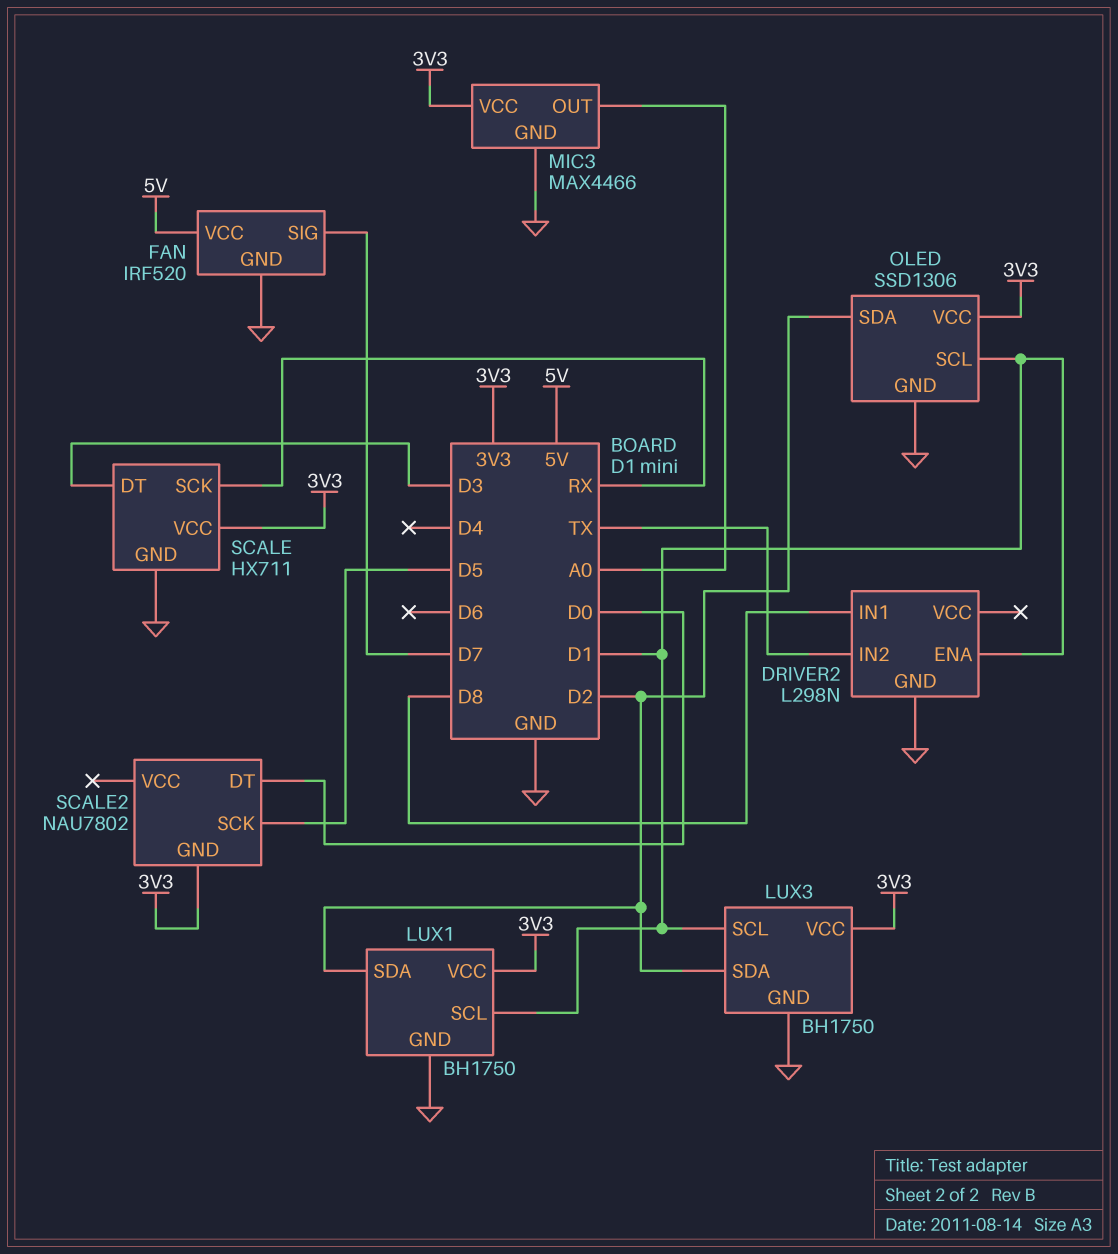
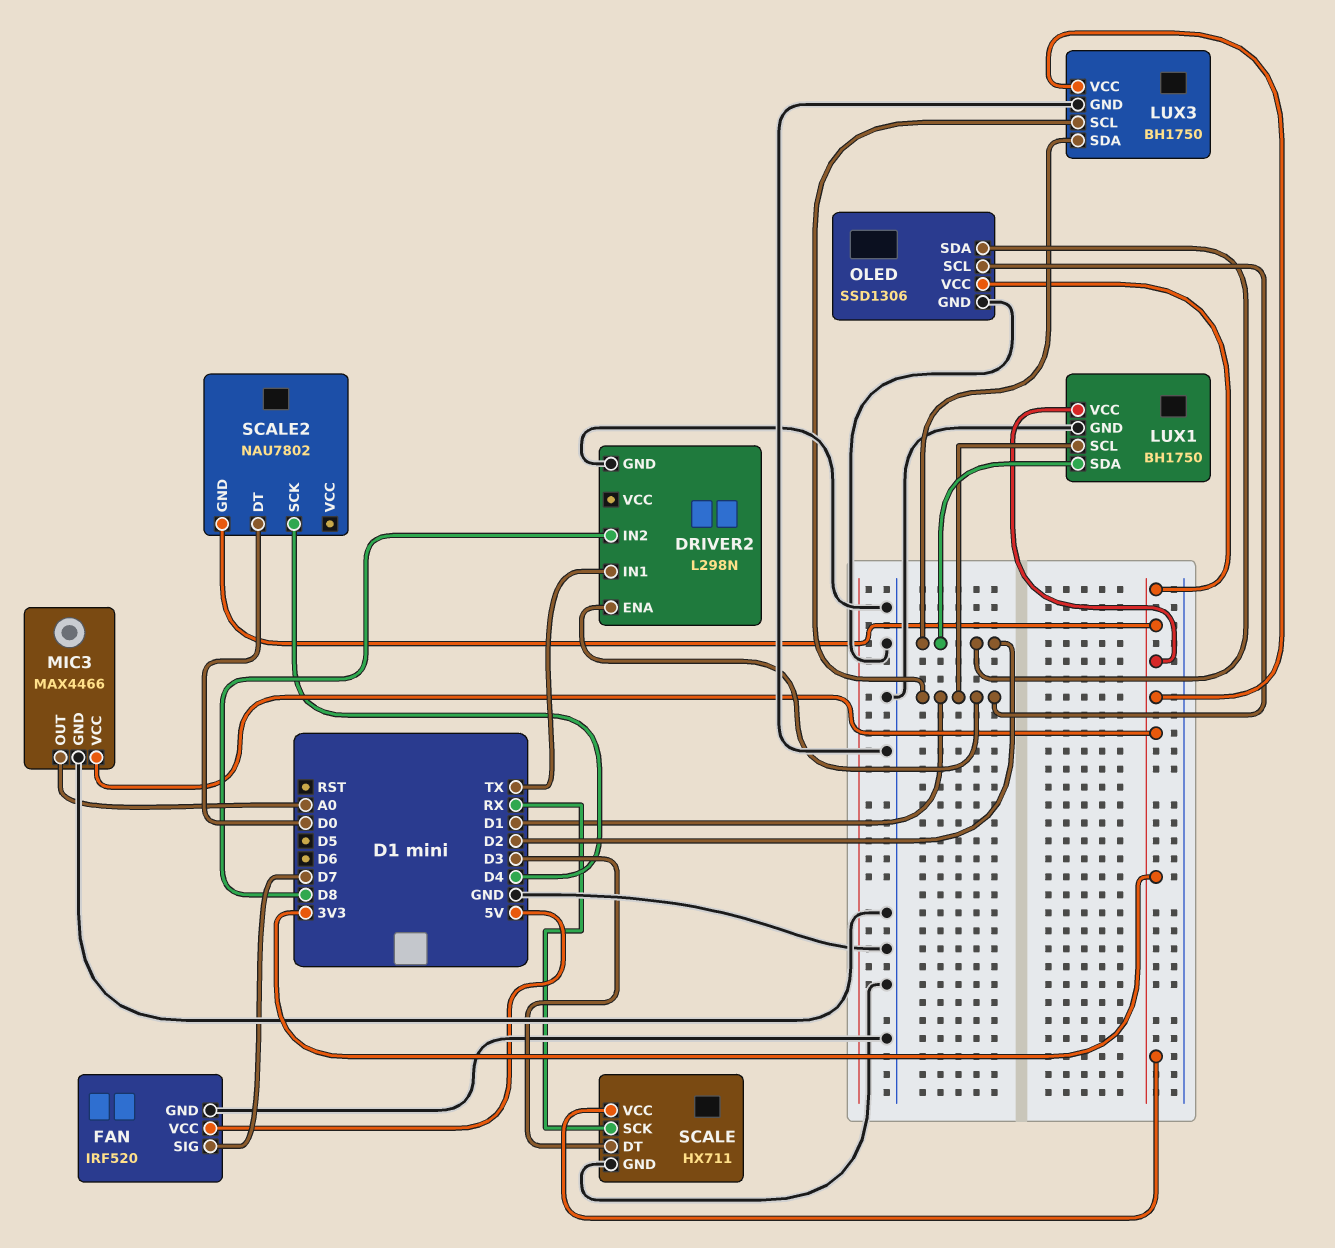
DRIVER2 pin IN1: D8 -> TX
DRIVER2 pin IN2: TX -> D8
SCALE2 pin SCK: D5 -> D4

